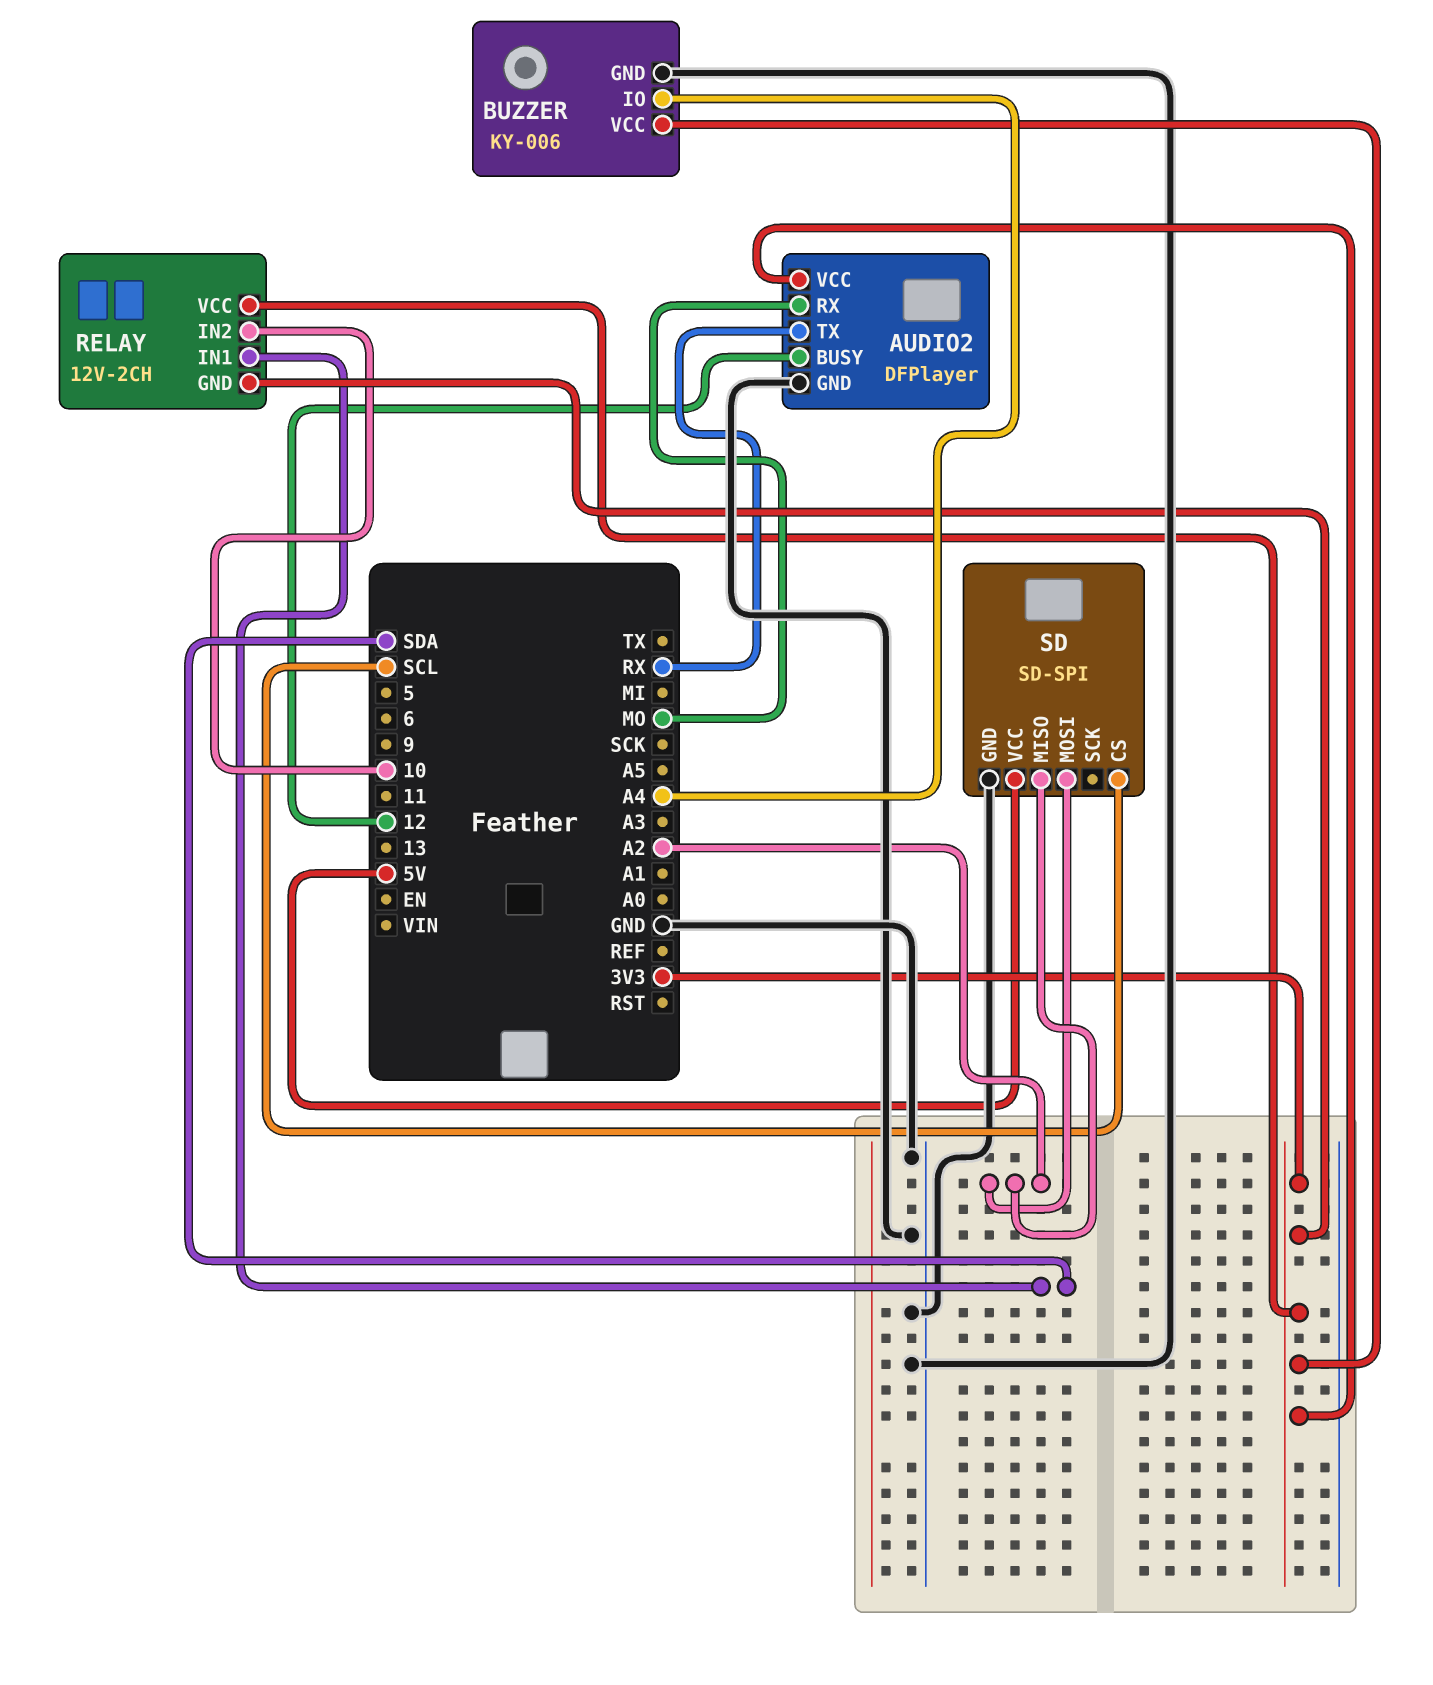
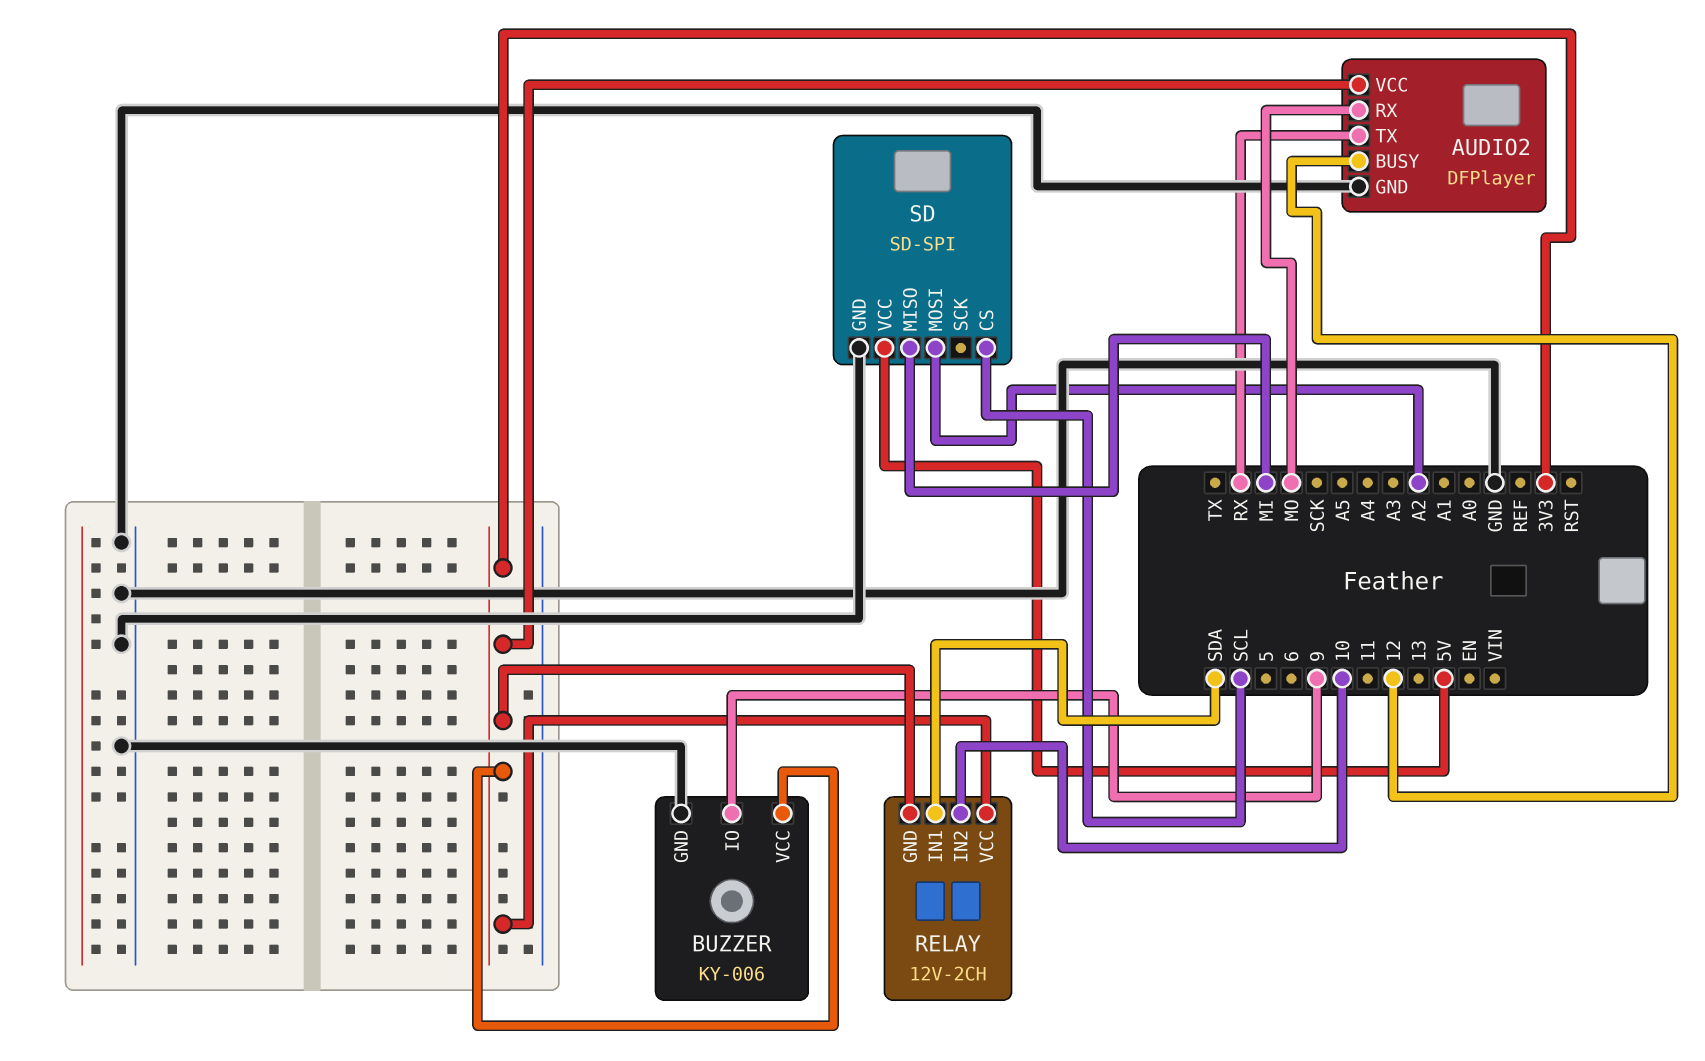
BUZZER pin IO: A4 -> 9
SD pin MISO: A2 -> MI

